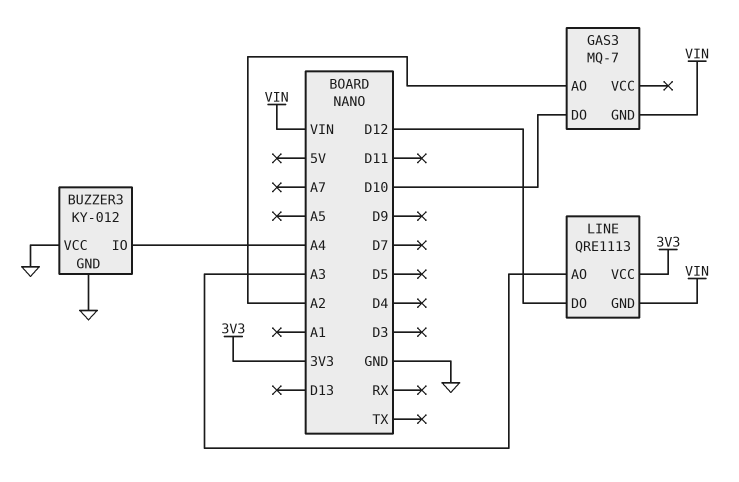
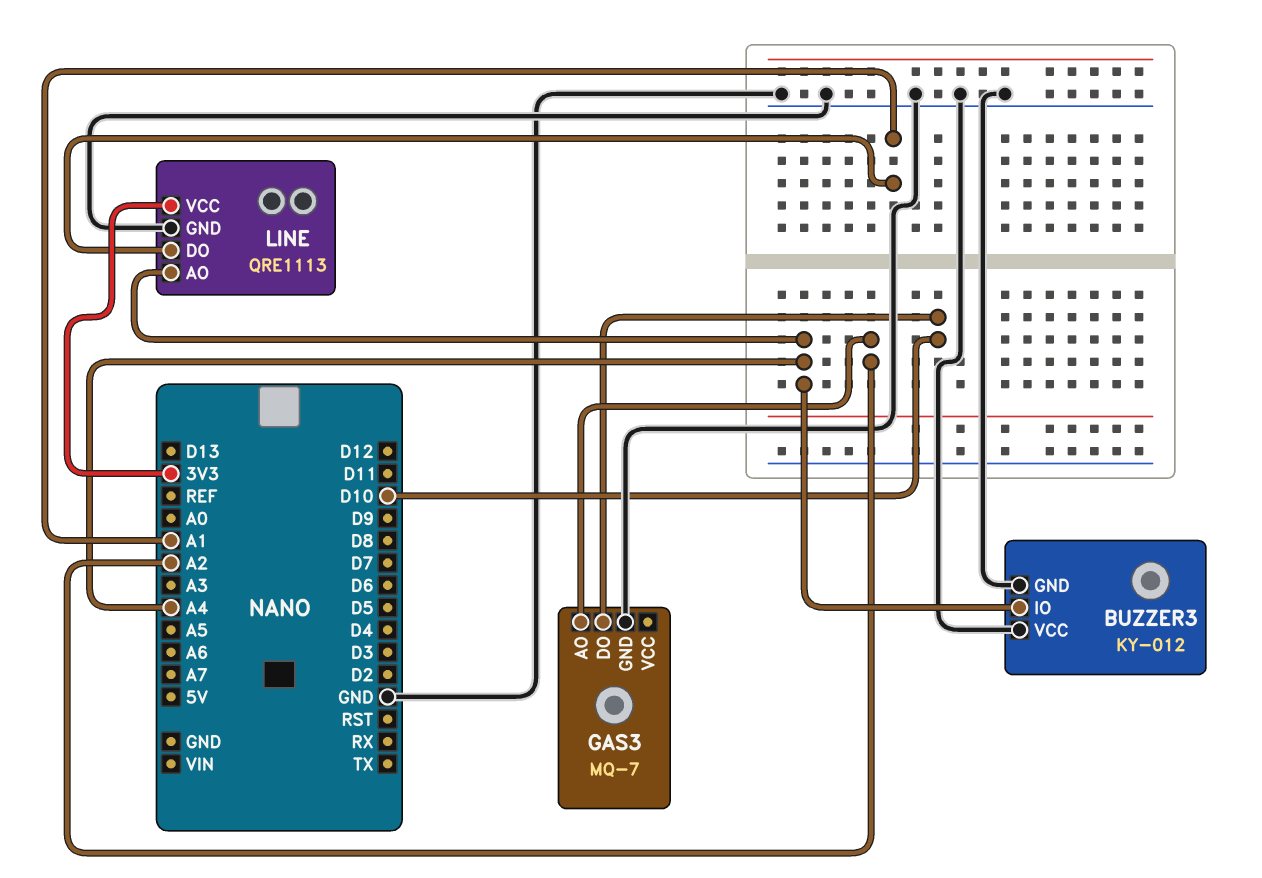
GAS3 pin GND: VIN -> GND
LINE pin AO: A3 -> A4
LINE pin DO: D12 -> A1
LINE pin GND: VIN -> GND

